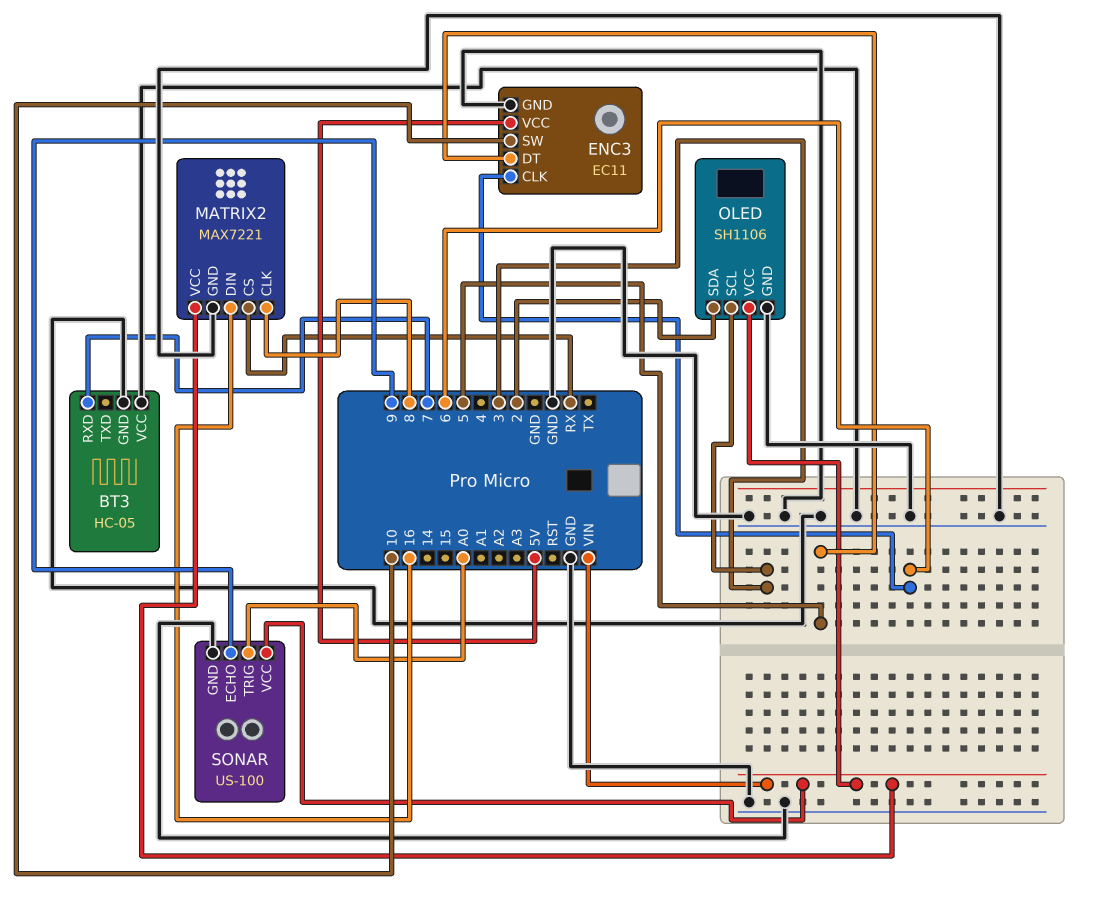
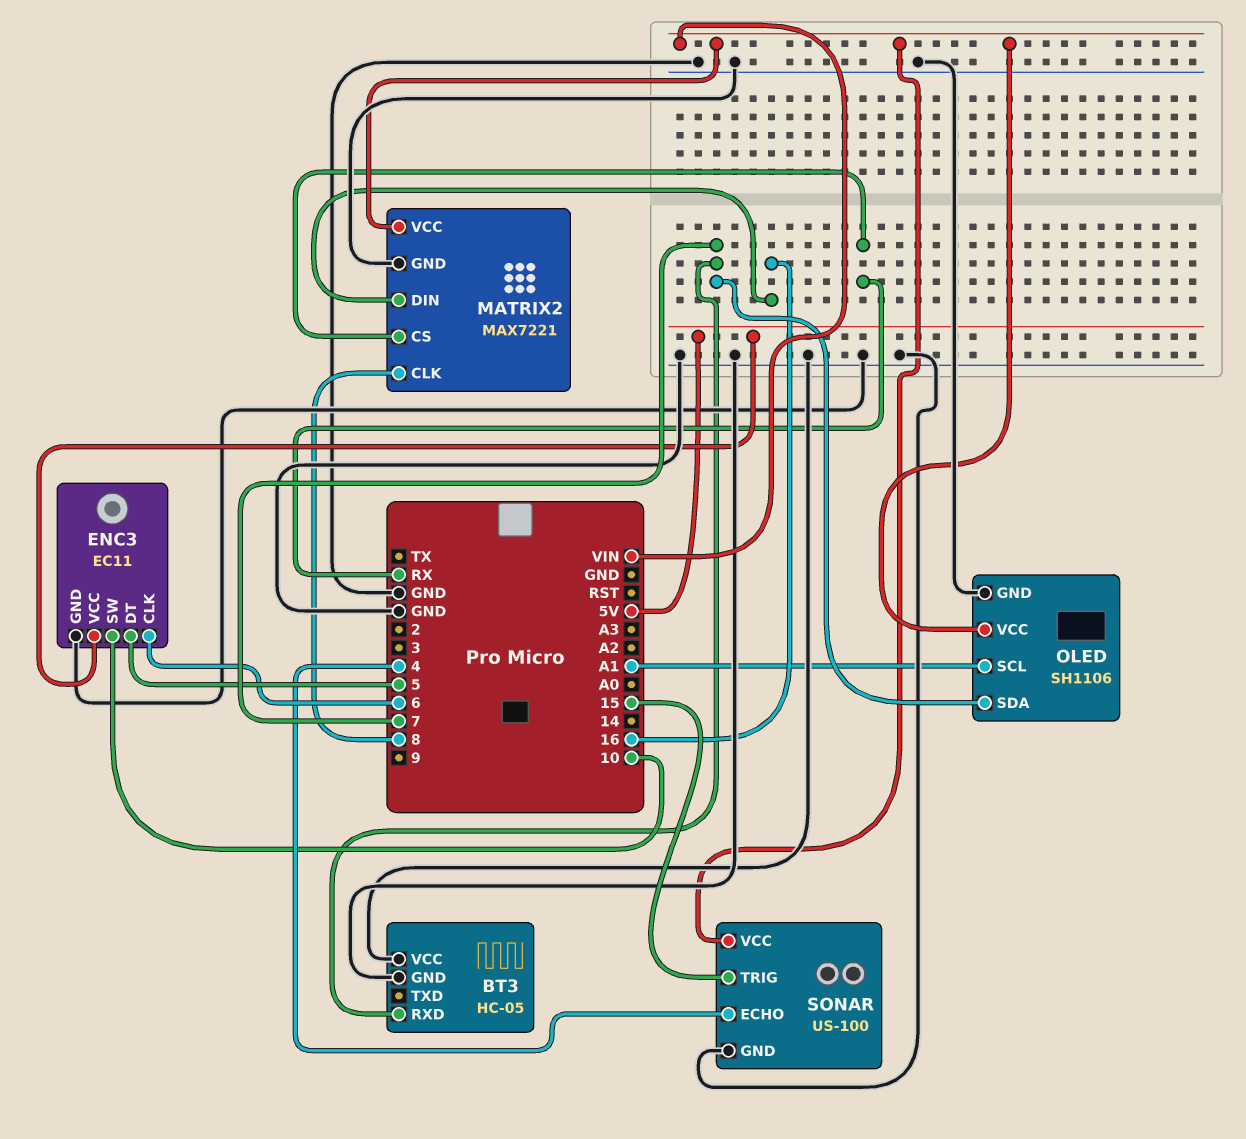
OLED pin SCL: 3 -> A1
OLED pin SDA: 2 -> 7
SONAR pin ECHO: 9 -> 4
SONAR pin TRIG: A0 -> 15

